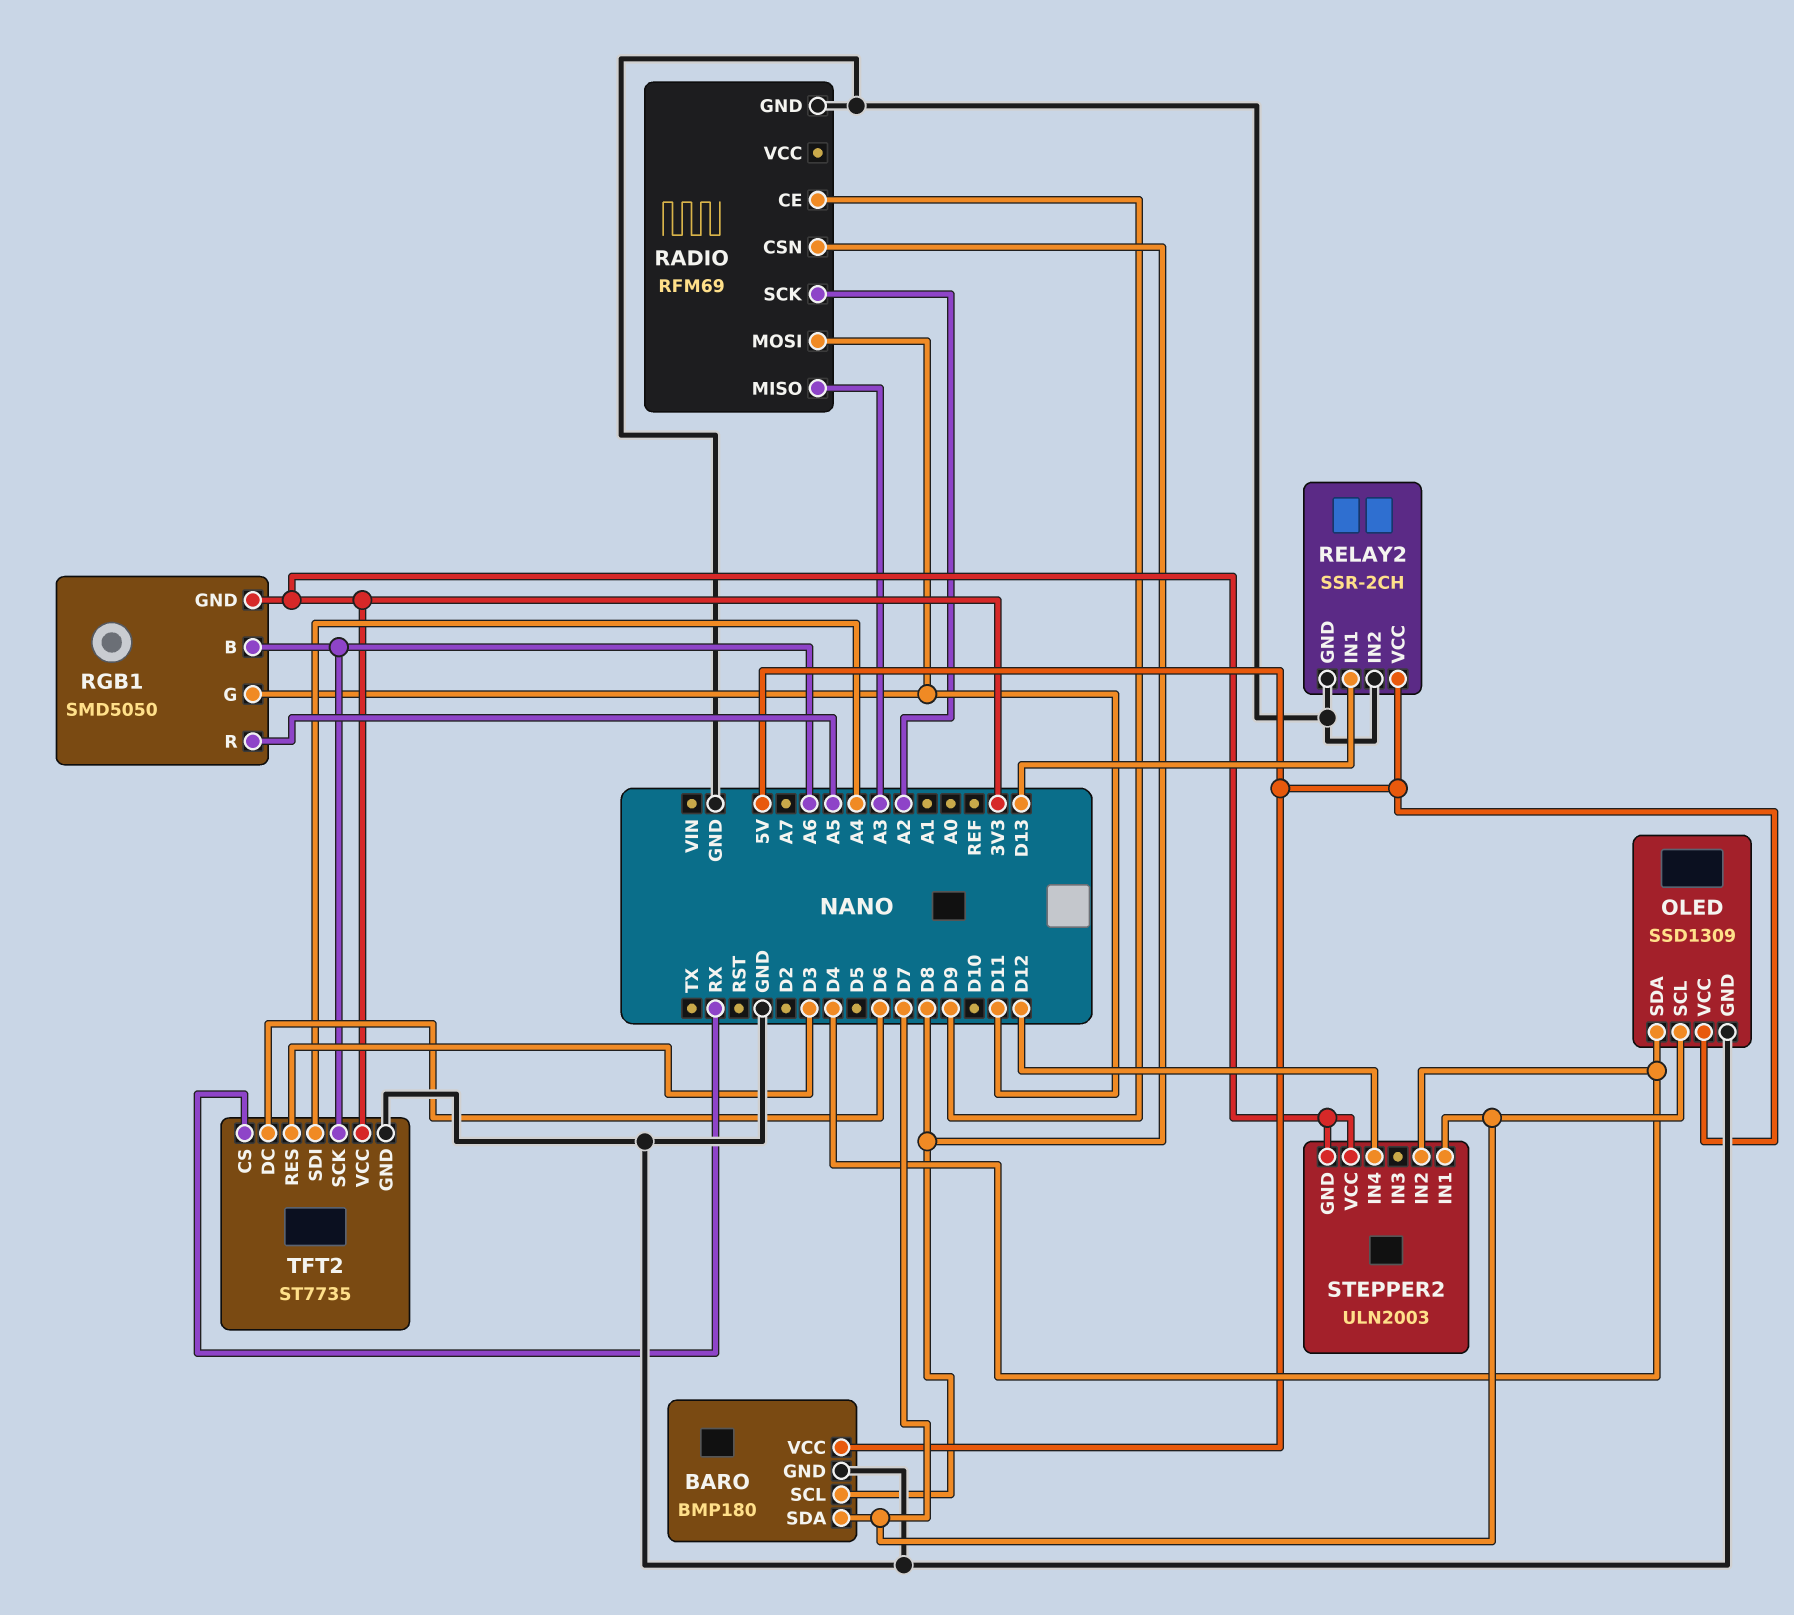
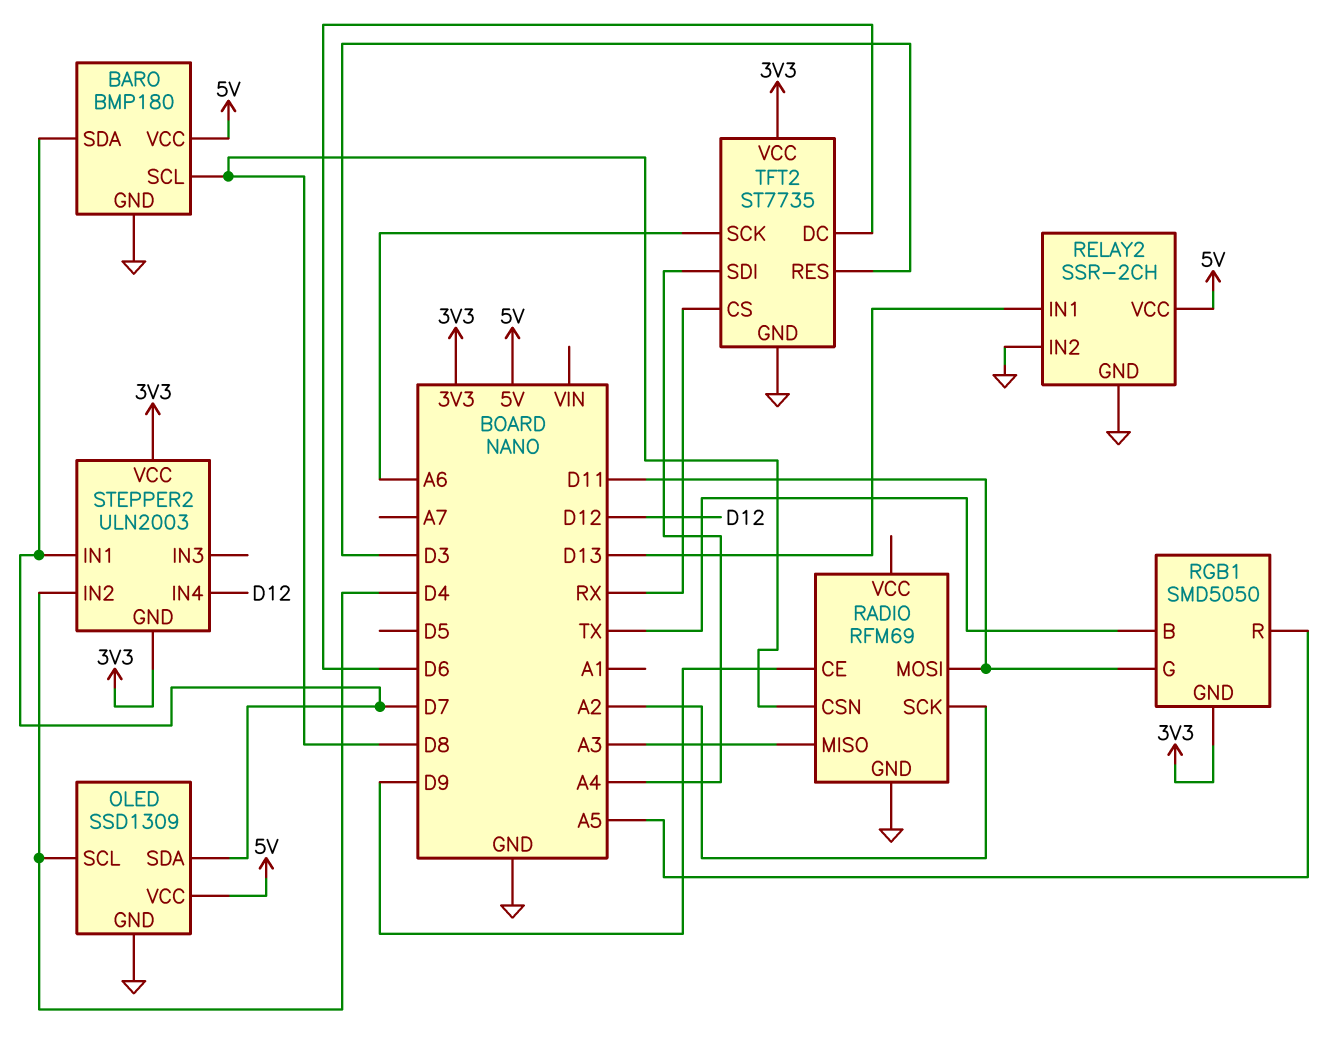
OLED pin SCL: D7 -> D4
OLED pin SDA: D4 -> D7
RGB1 pin B: A6 -> TX

